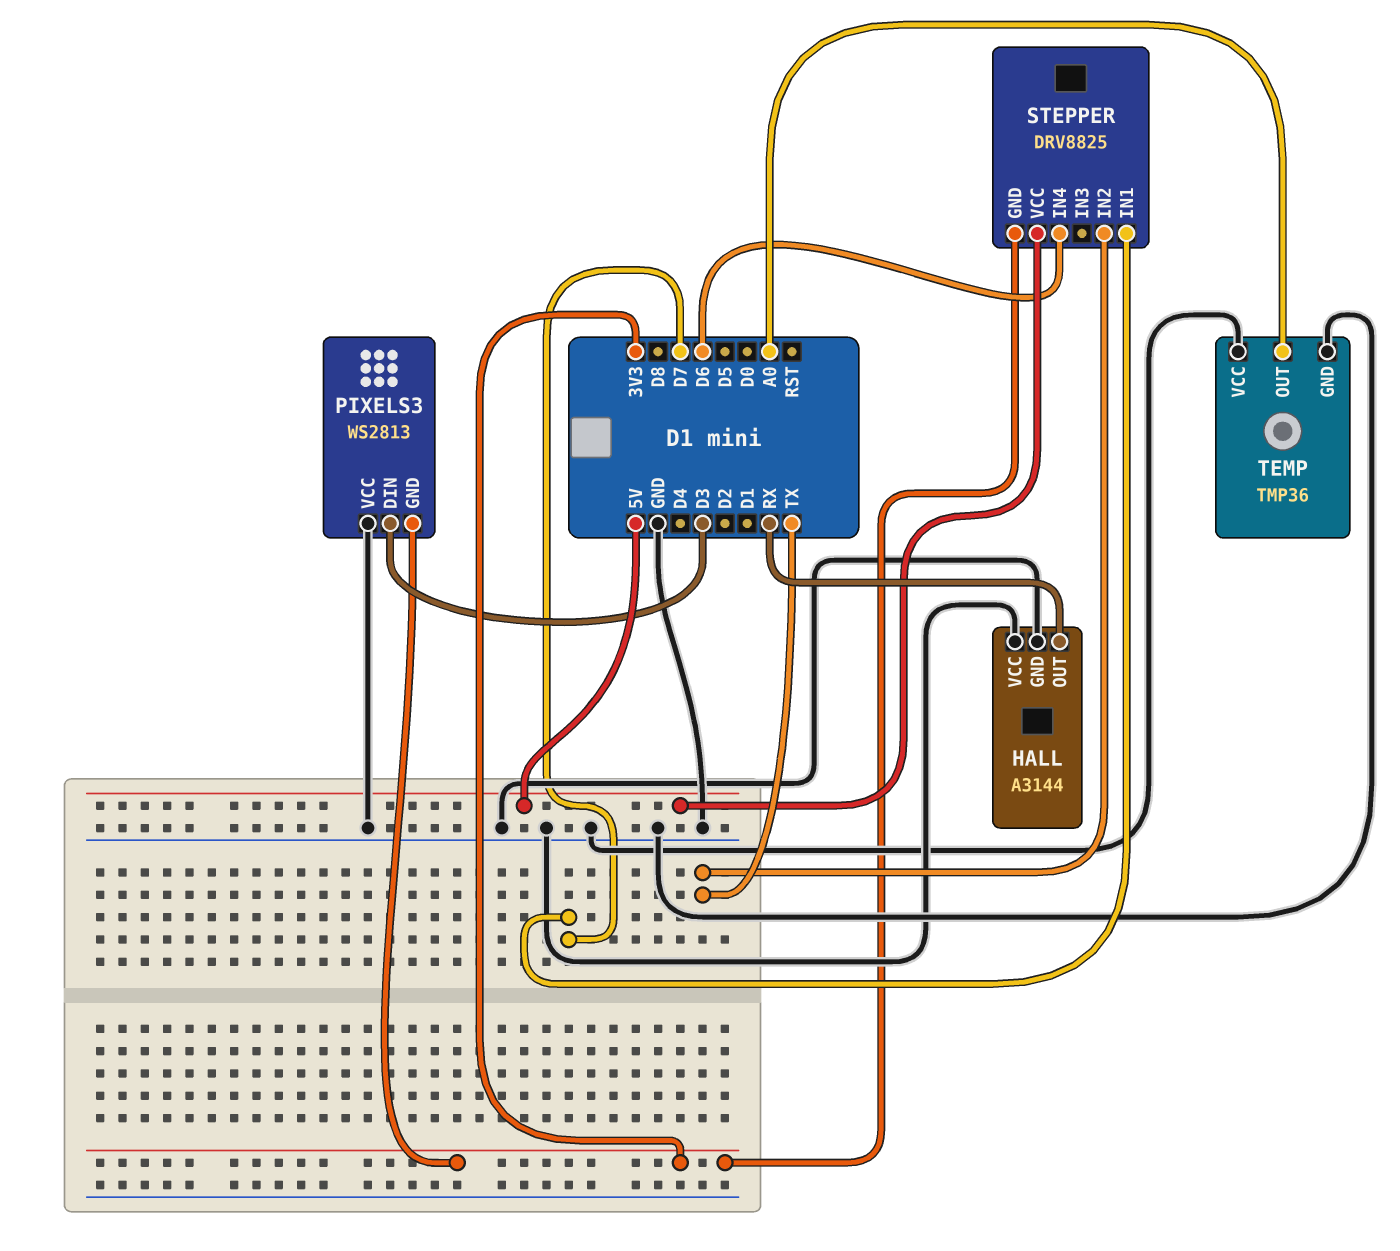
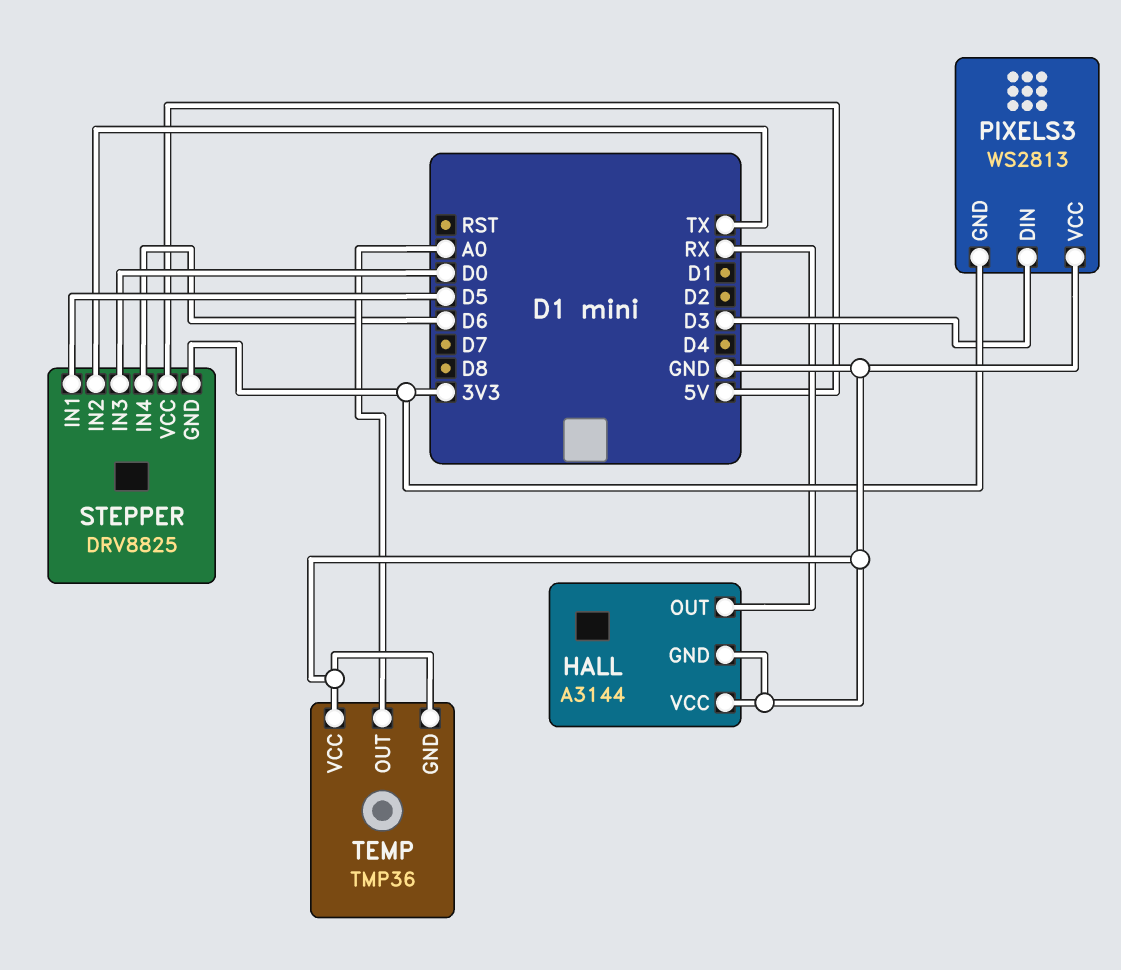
STEPPER pin IN1: D7 -> D5
STEPPER pin IN3: none -> D0

